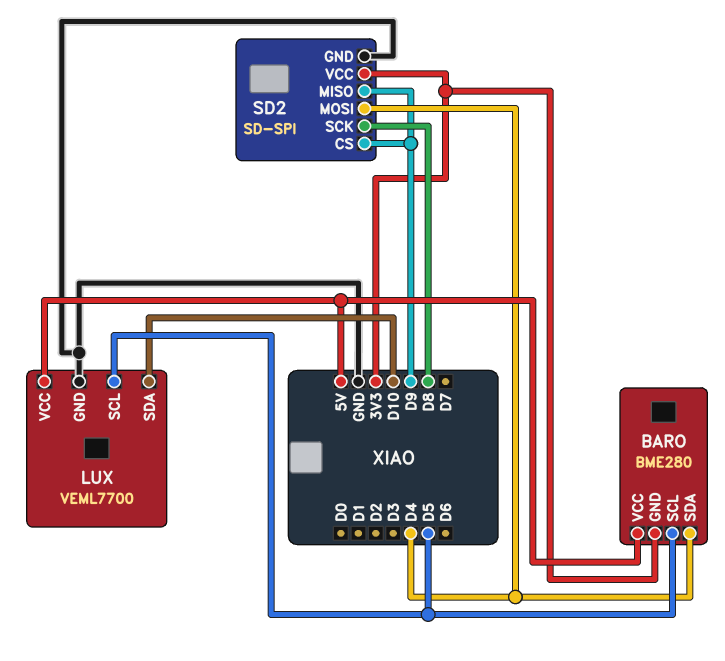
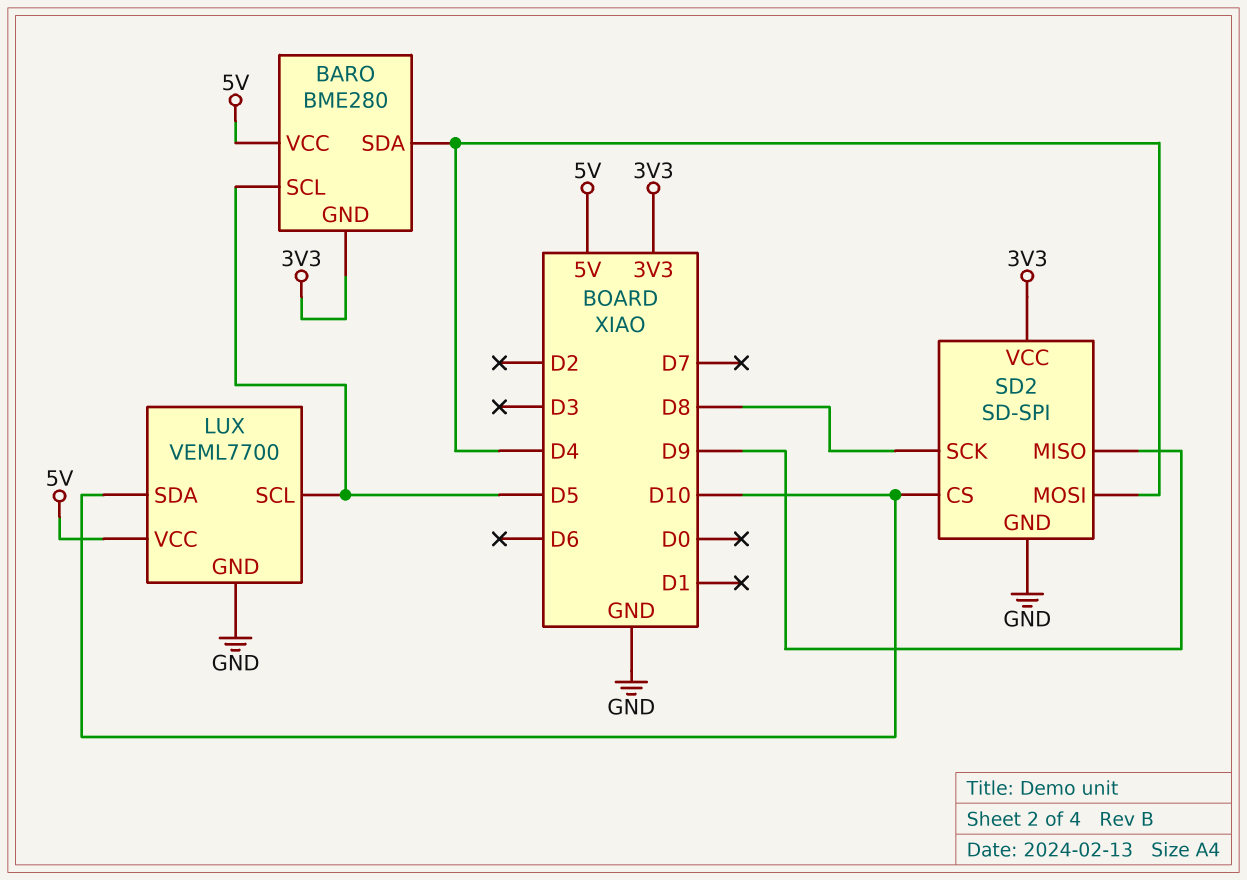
SD2 pin CS: D9 -> D10

